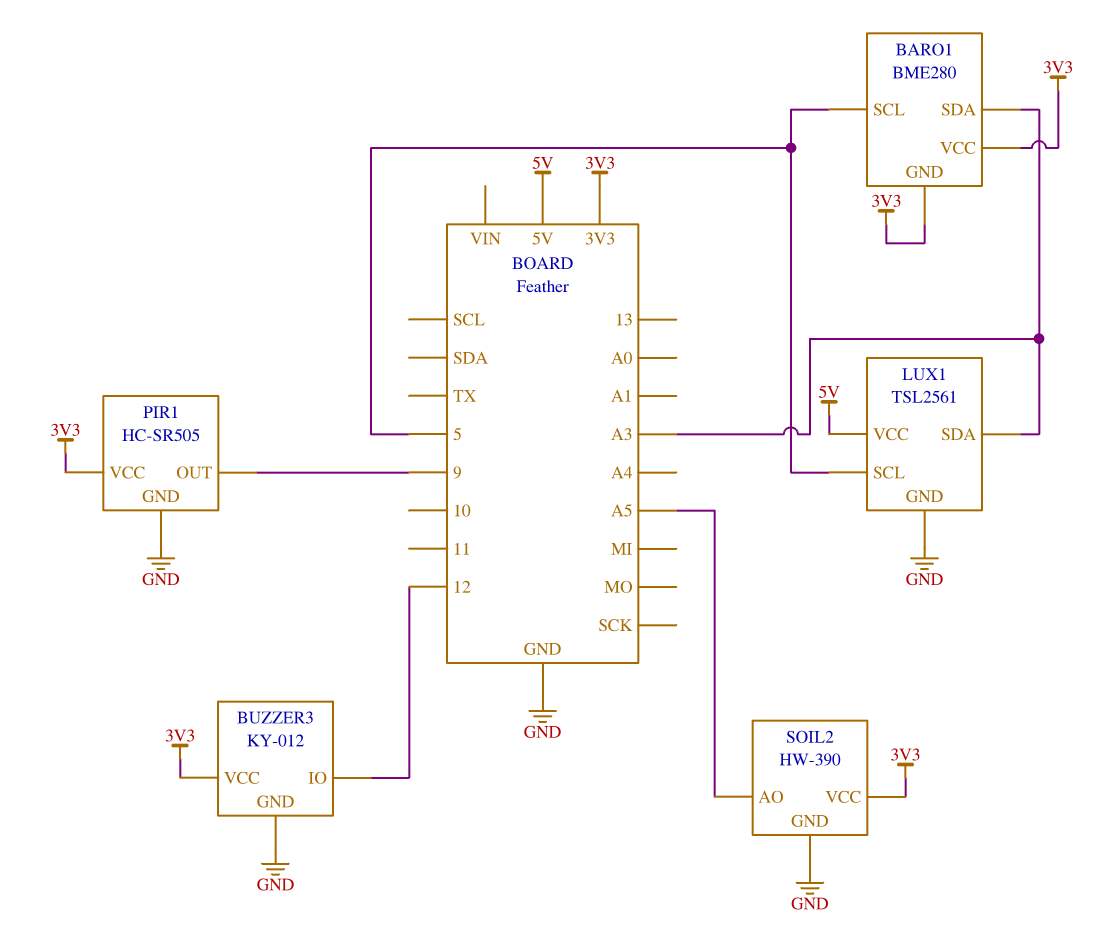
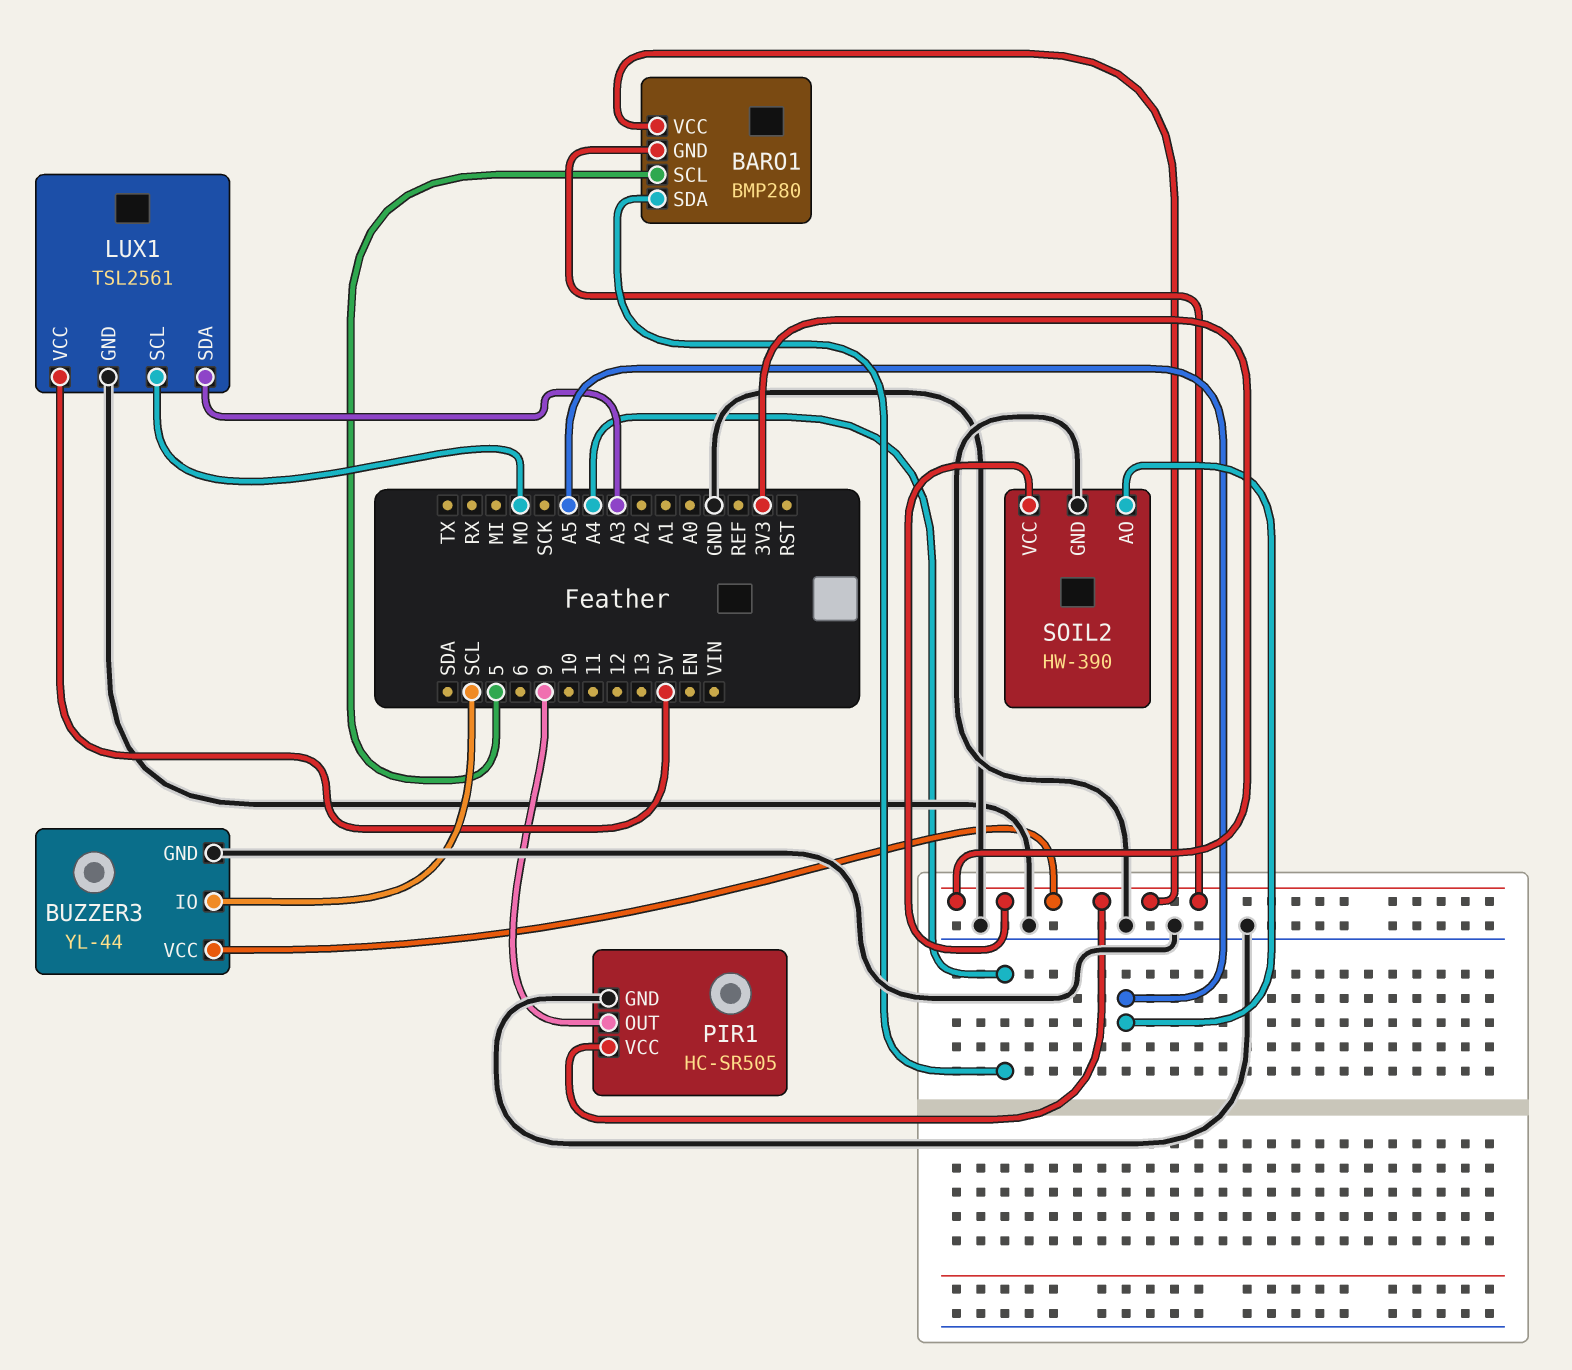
BARO1: BME280 -> BMP280
BARO1 pin SDA: A3 -> A4
BUZZER3: KY-012 -> YL-44
BUZZER3 pin IO: 12 -> SCL
LUX1 pin SCL: 5 -> MO

